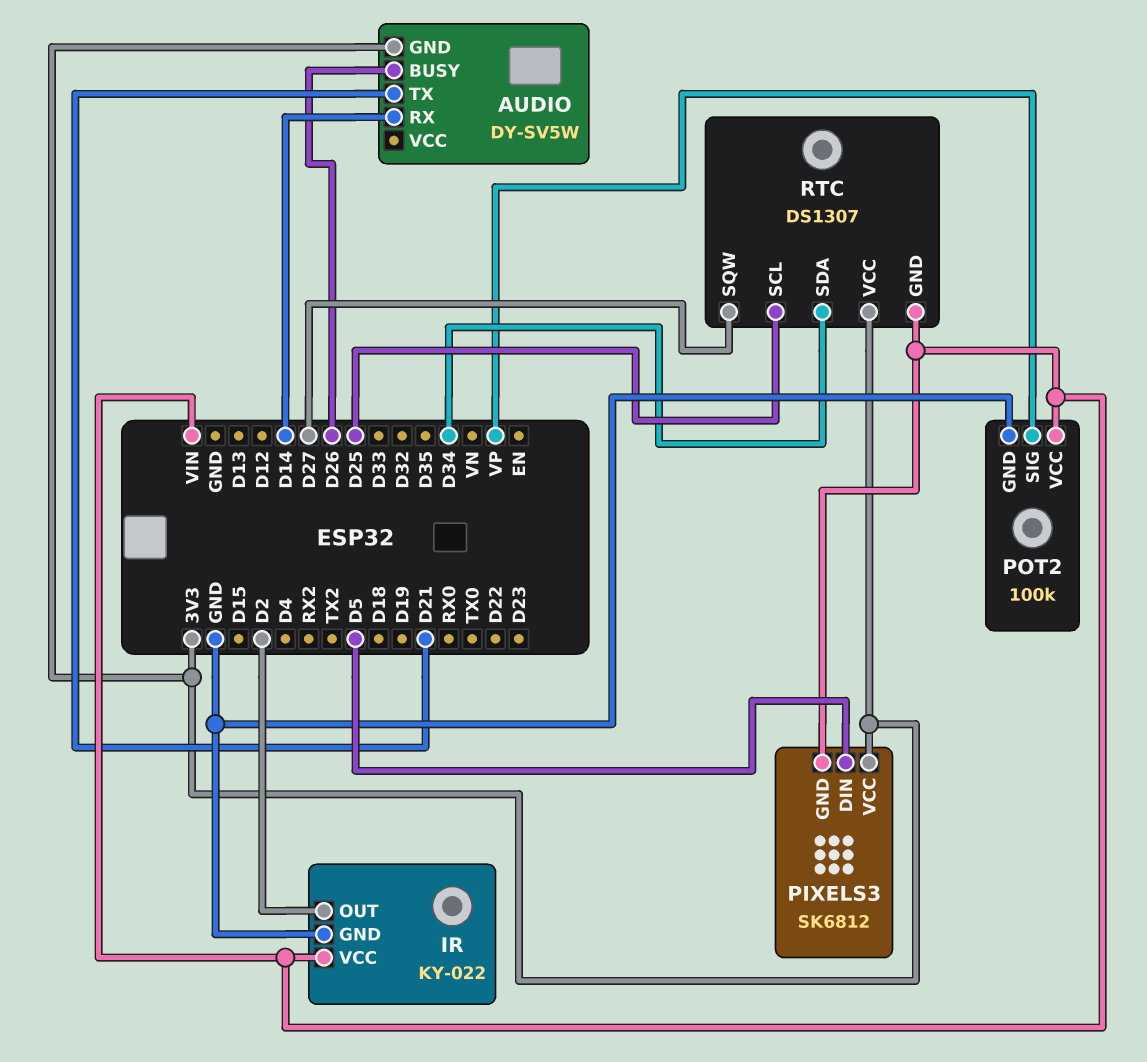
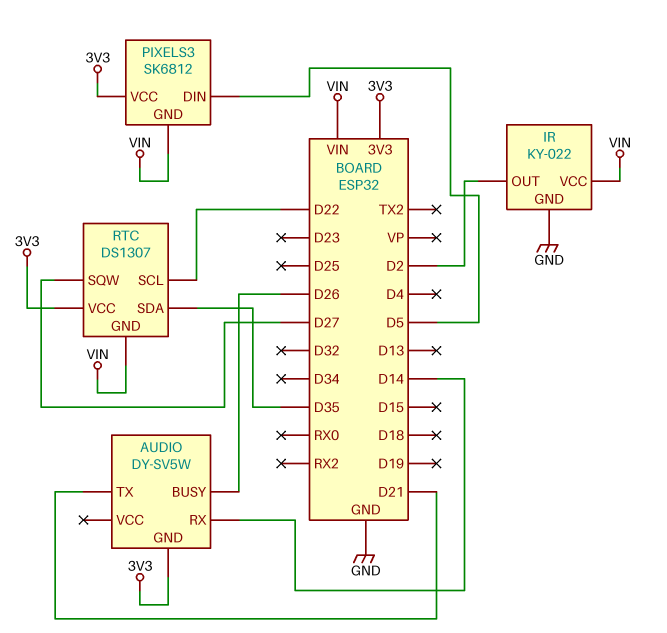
POT2: 100k -> none
POT2 pin GND: GND -> none
POT2 pin SIG: VP -> none
POT2 pin VCC: VIN -> none
RTC pin SCL: D25 -> D22
RTC pin SDA: D34 -> D35

